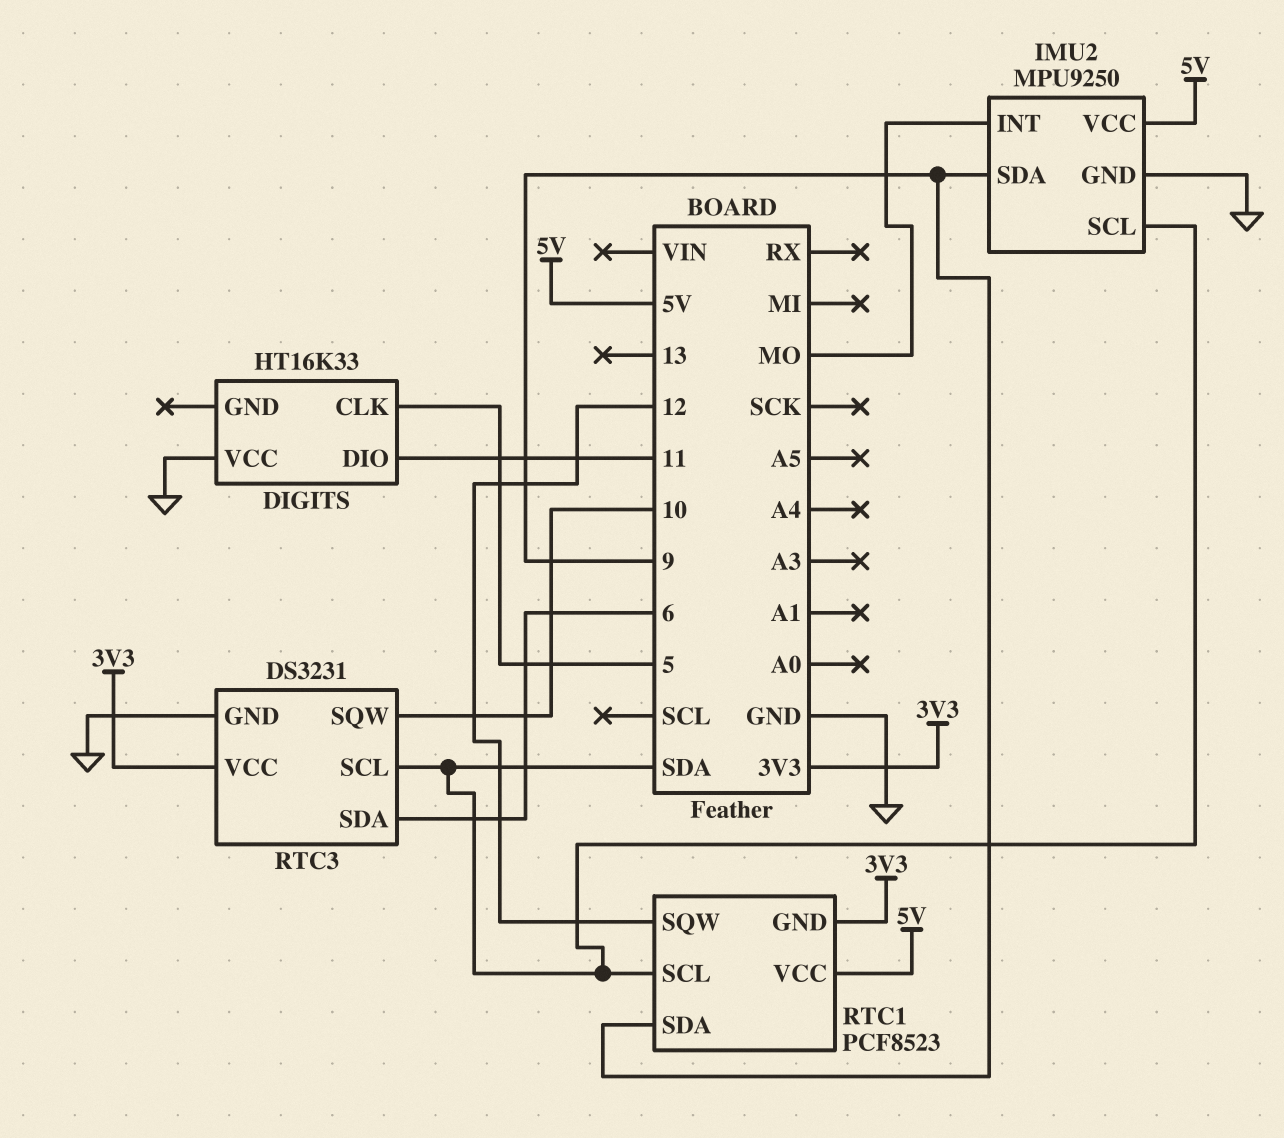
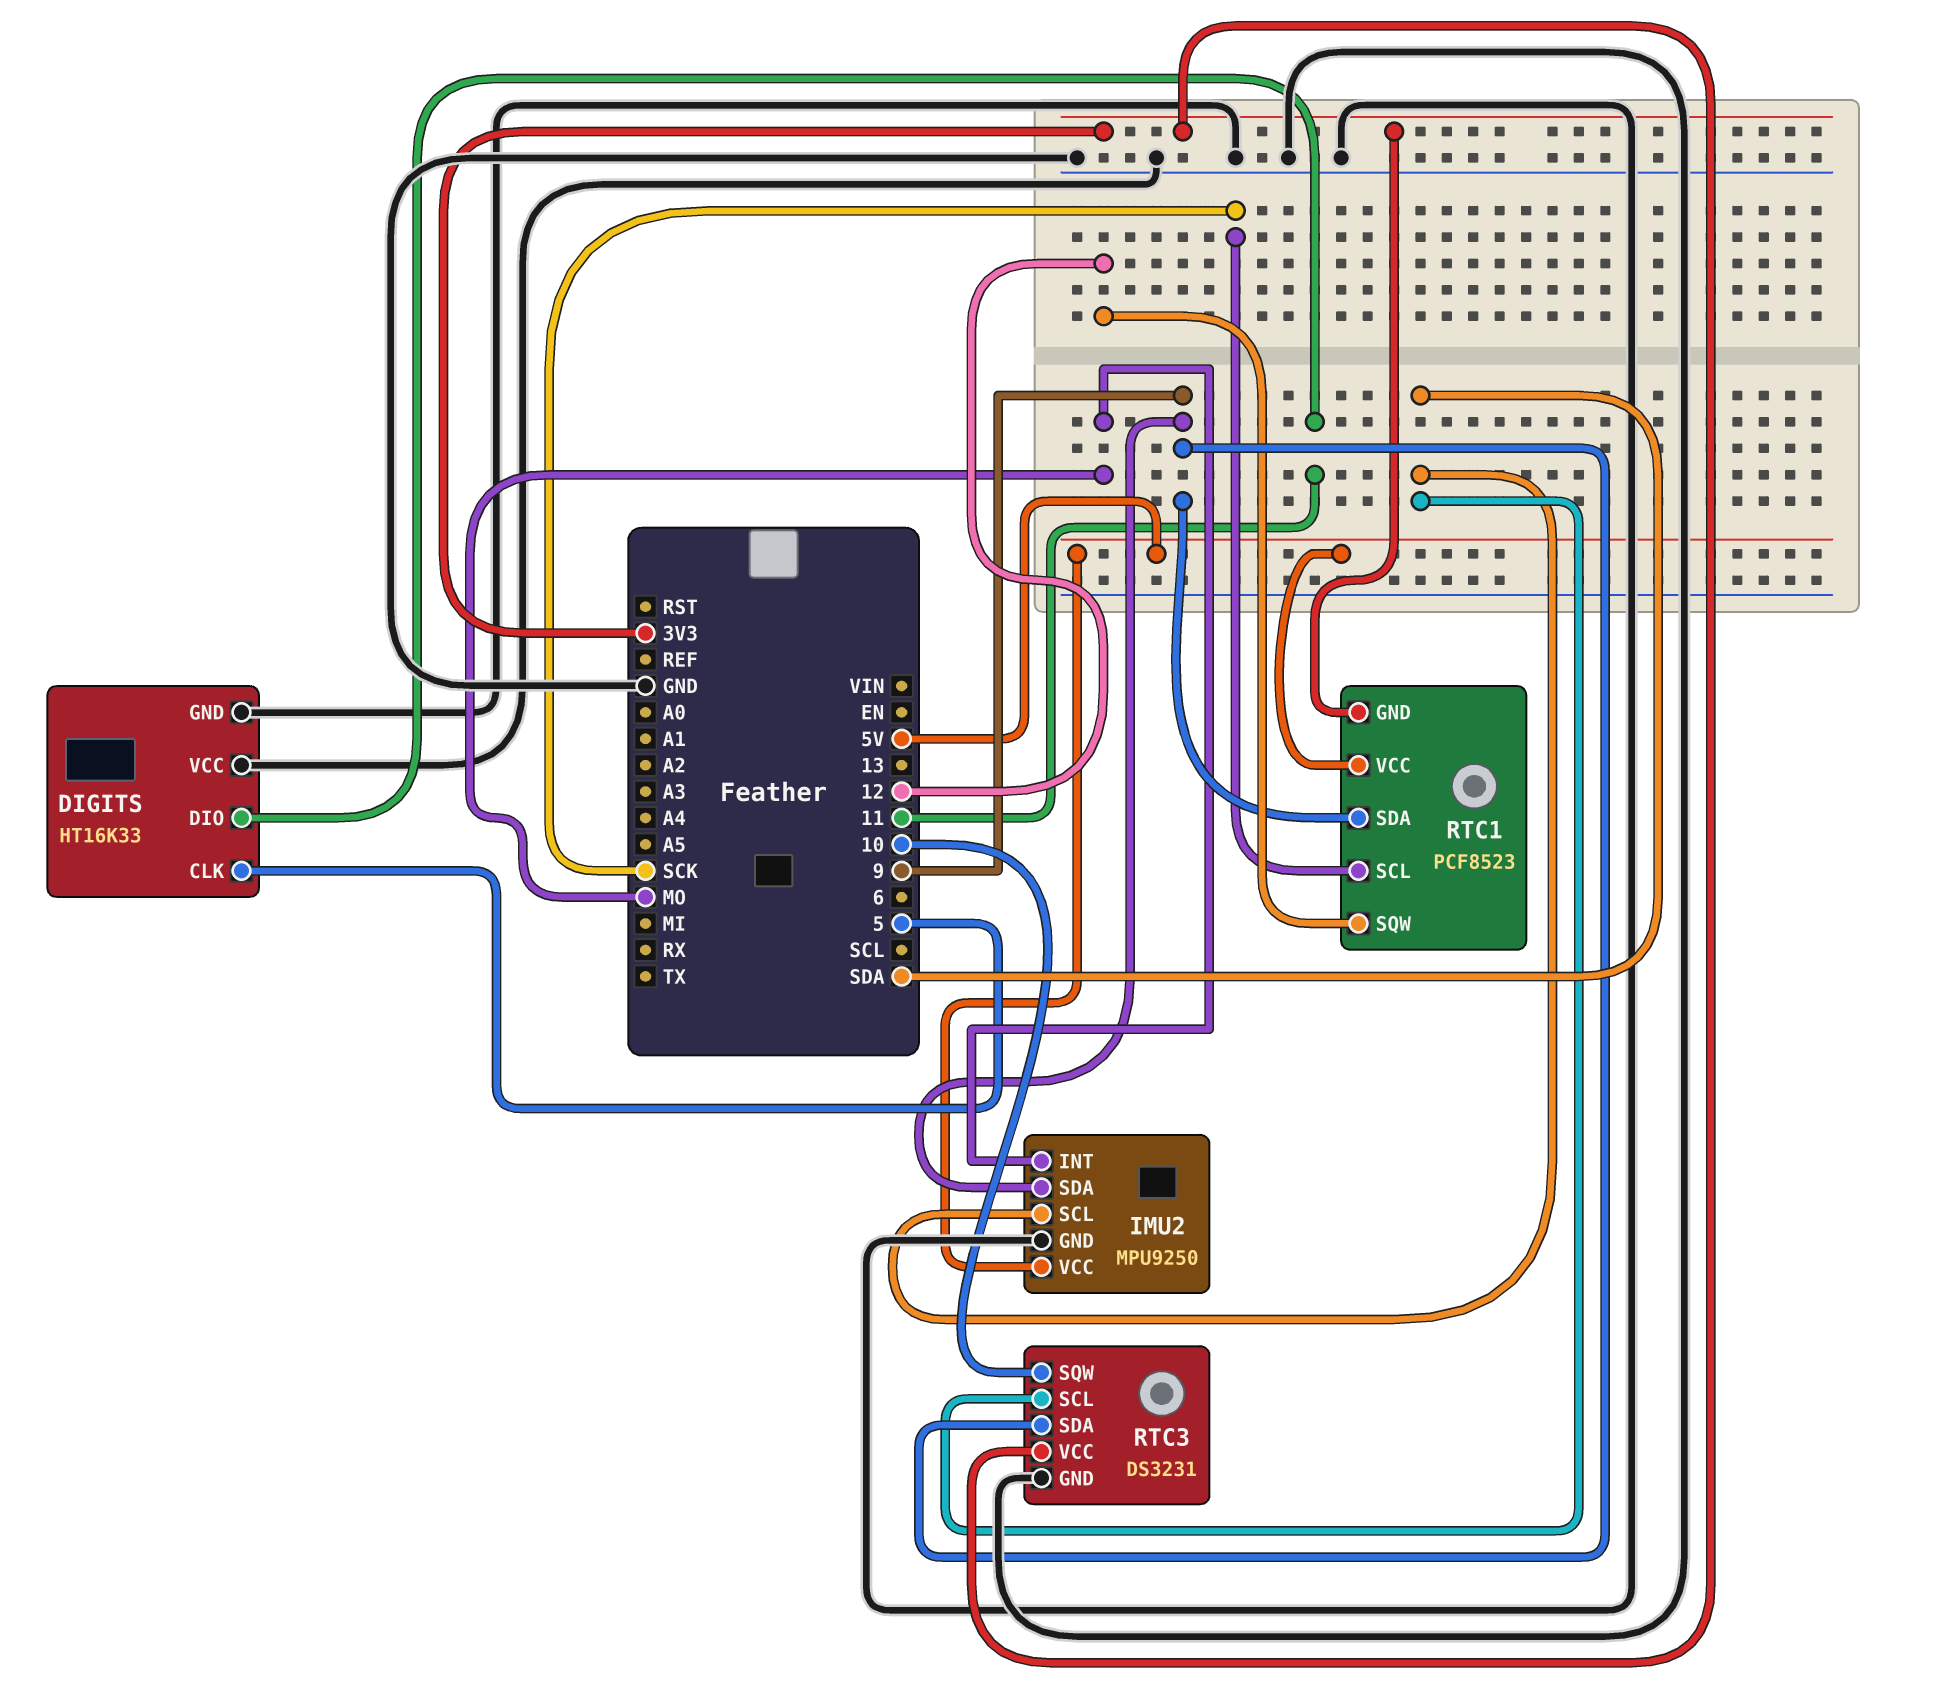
DIGITS pin GND: none -> GND
RTC1 pin SCL: SDA -> SCK
RTC3 pin SDA: 6 -> 9

